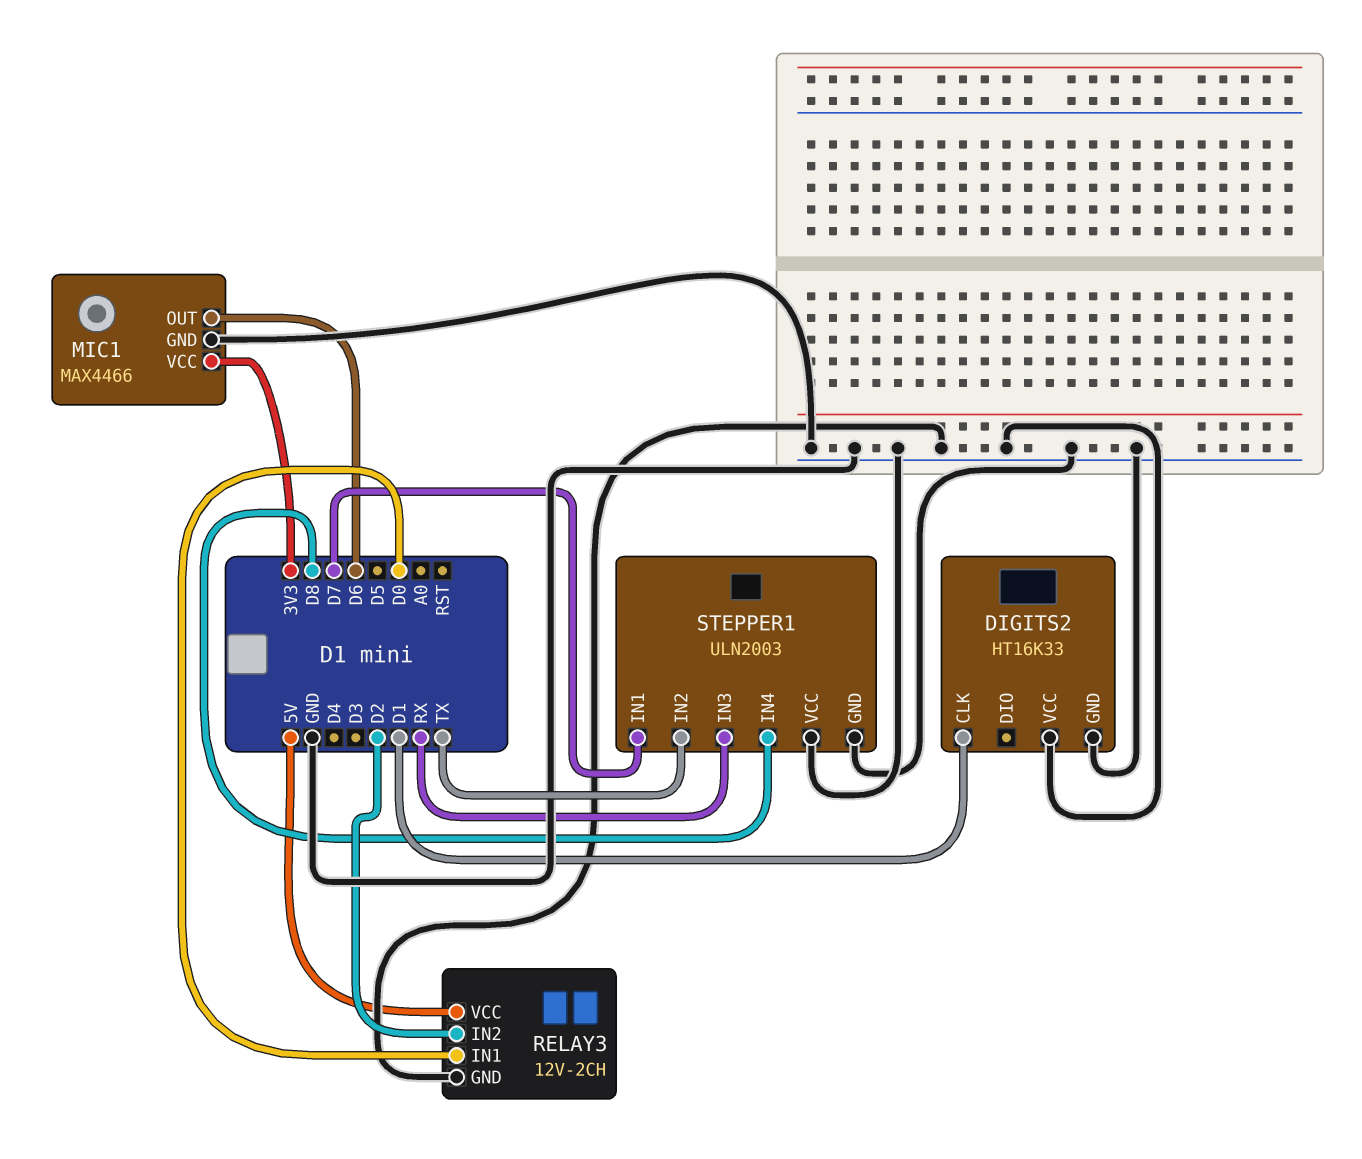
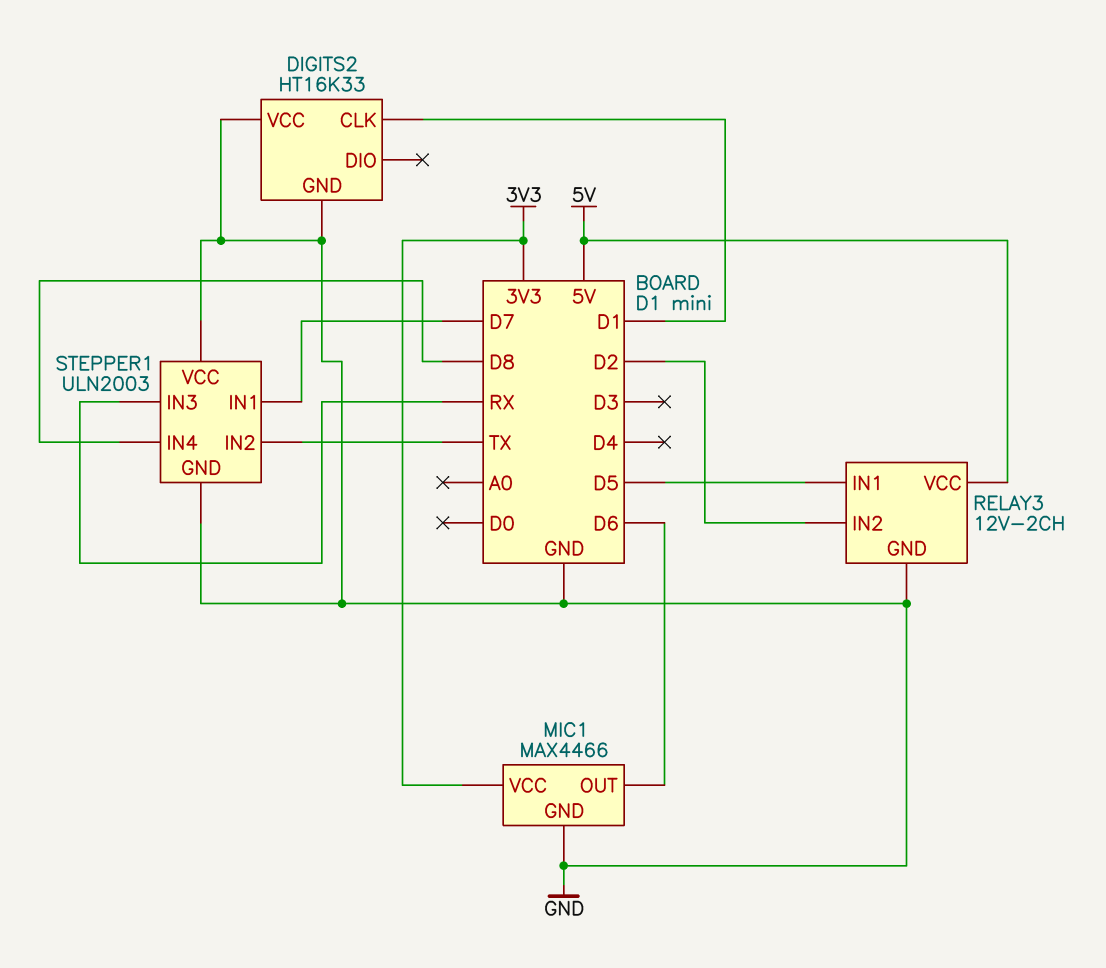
RELAY3 pin IN1: D0 -> D5

